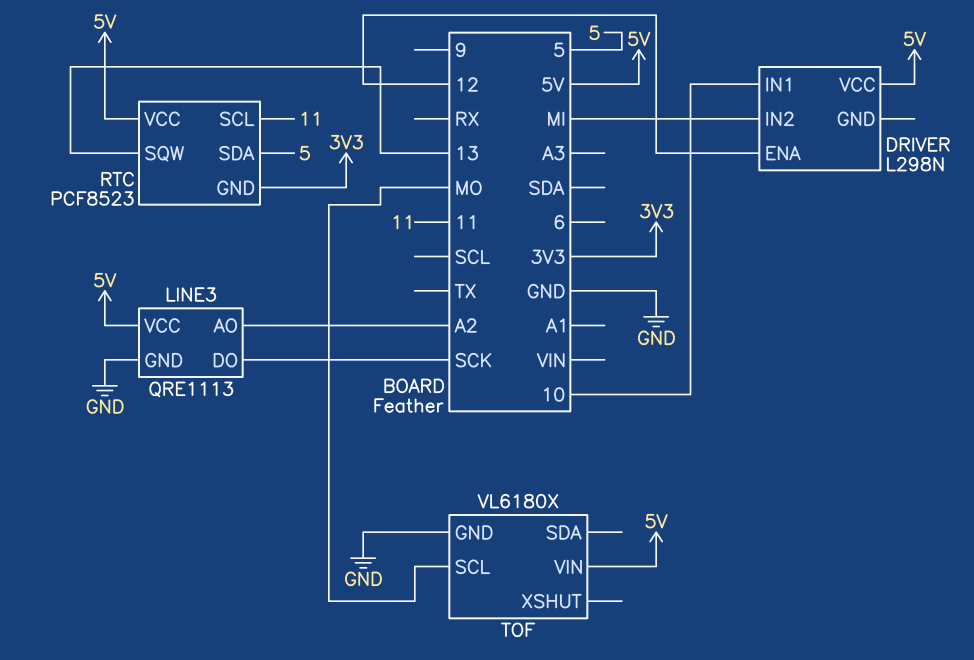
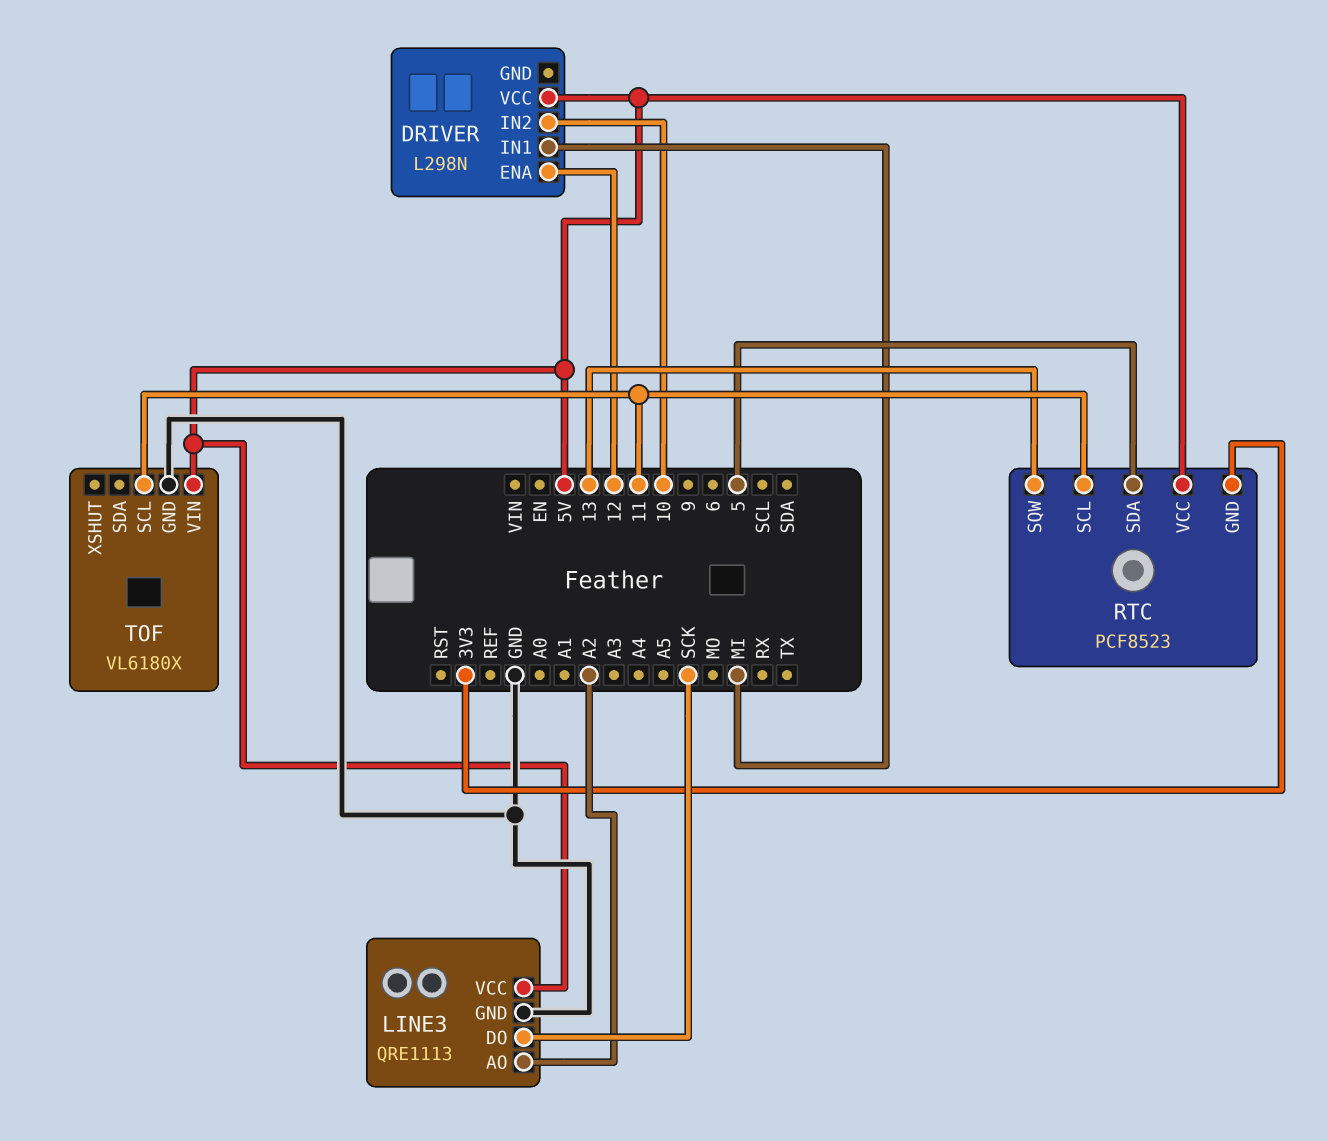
DRIVER pin IN1: 10 -> MI
DRIVER pin IN2: MI -> 10
TOF pin SCL: MO -> 11

